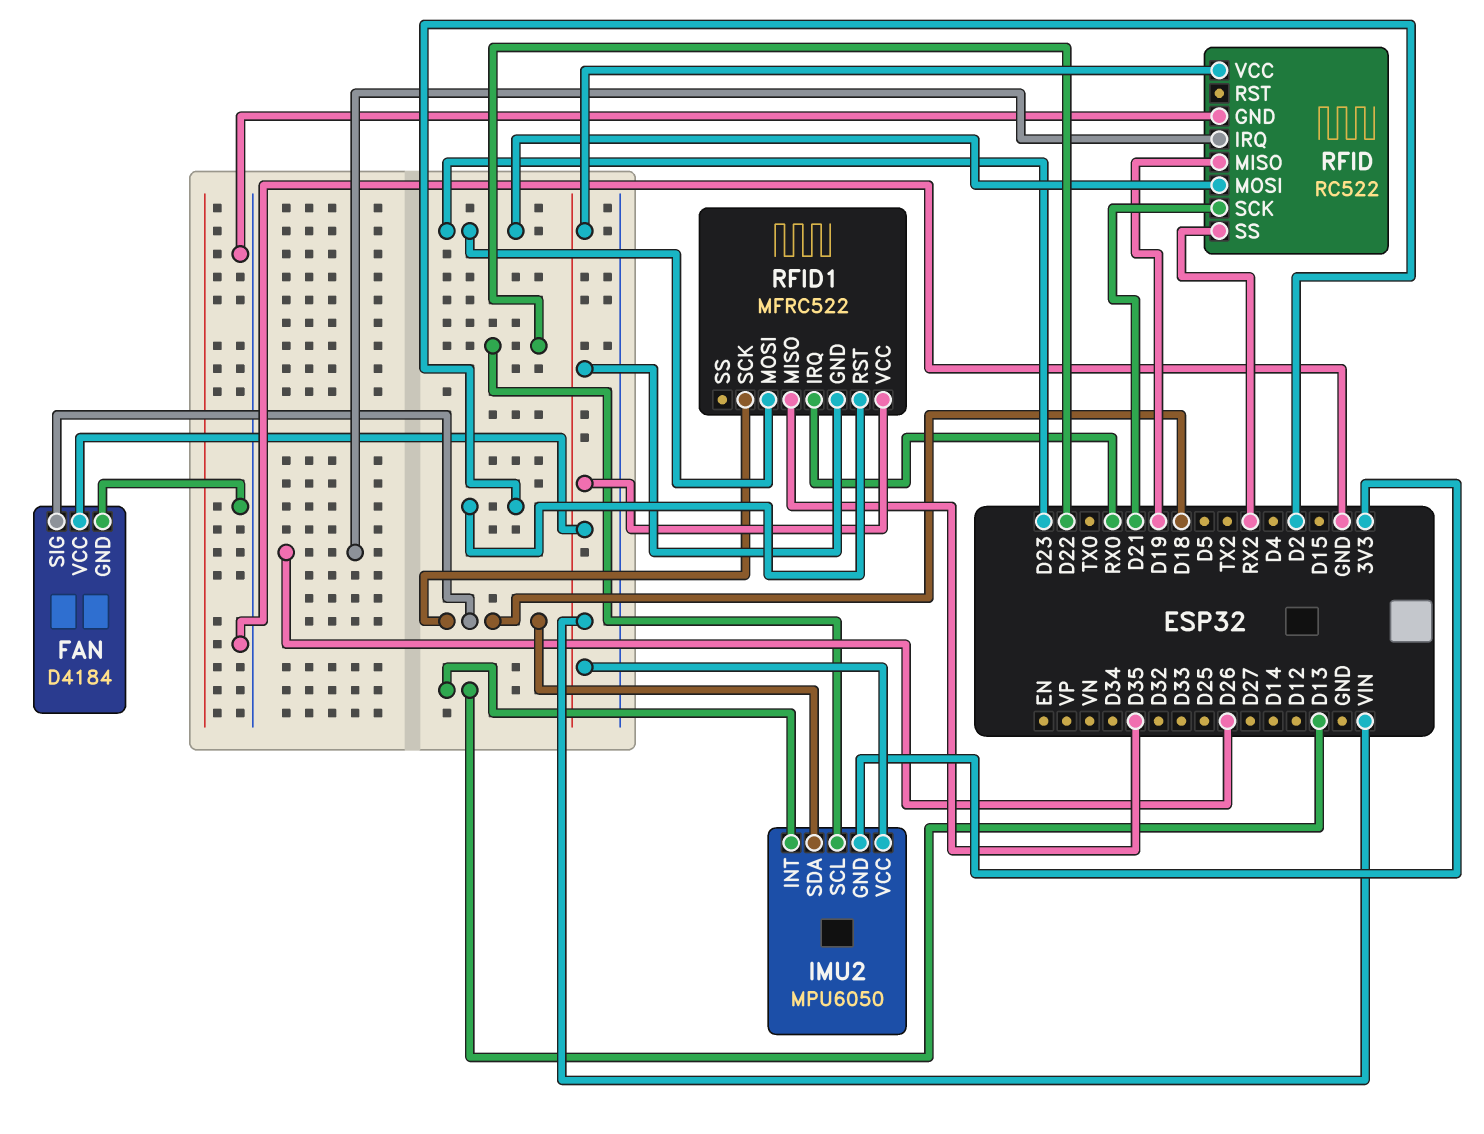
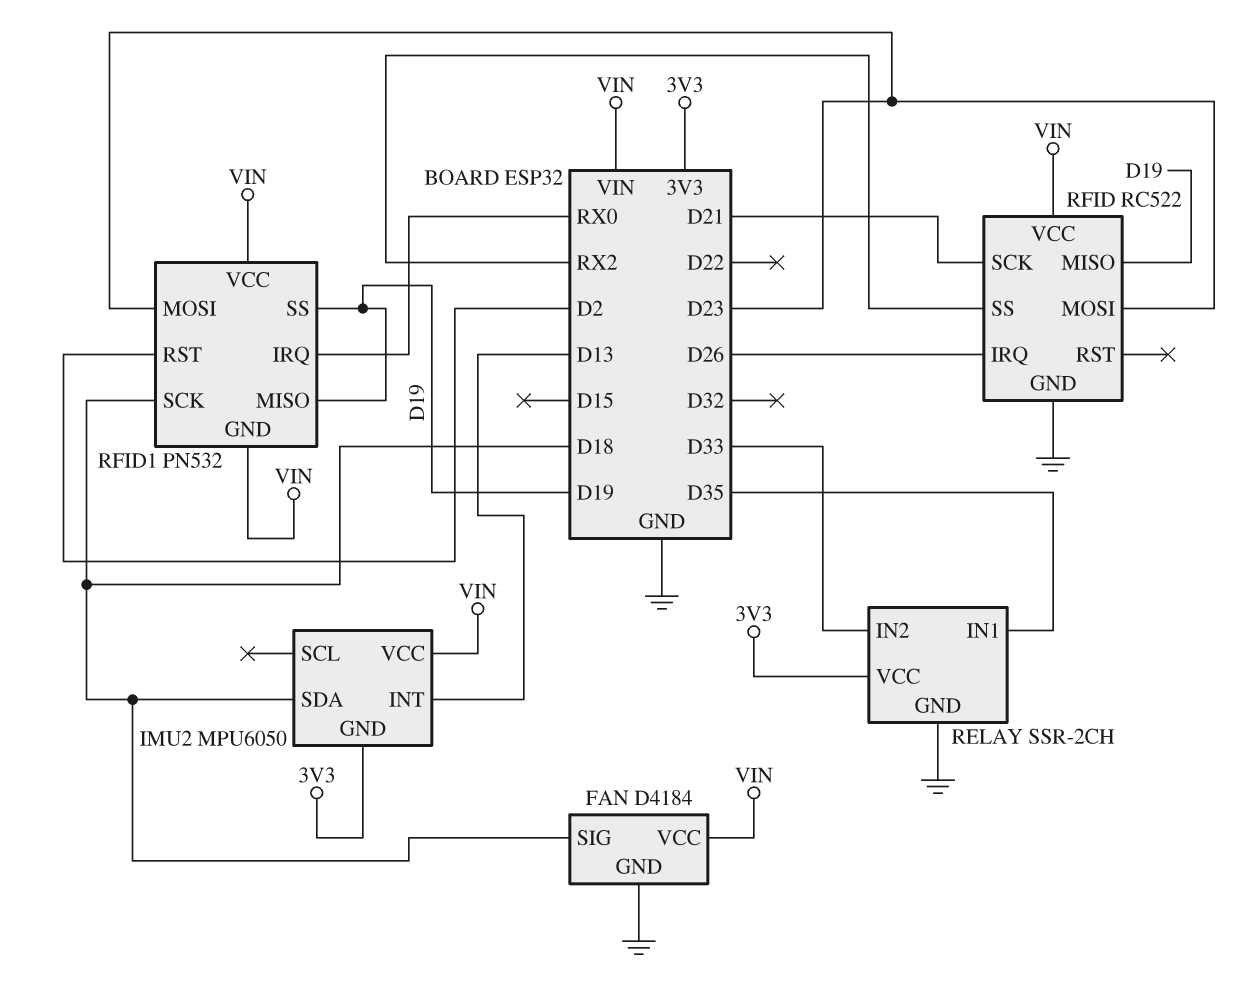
IMU2 pin SCL: D22 -> none
RELAY: none -> SSR-2CH
RELAY pin GND: none -> GND
RELAY pin IN1: none -> D35
RELAY pin IN2: none -> D33
RELAY pin VCC: none -> 3V3
RFID1: MFRC522 -> PN532
RFID1 pin MISO: D35 -> D19
RFID1 pin SS: none -> D19

